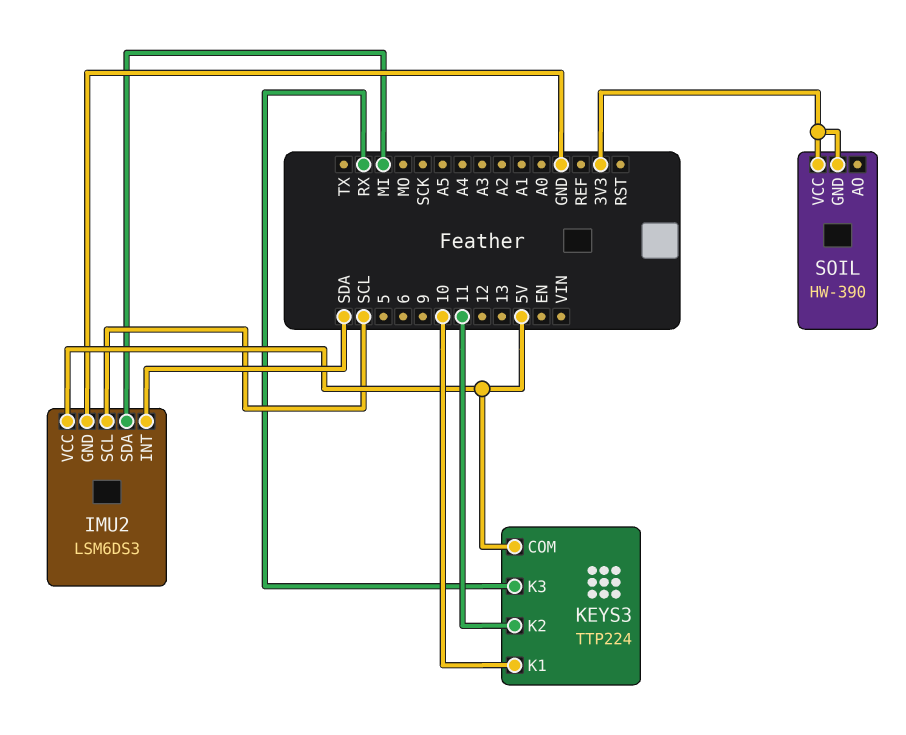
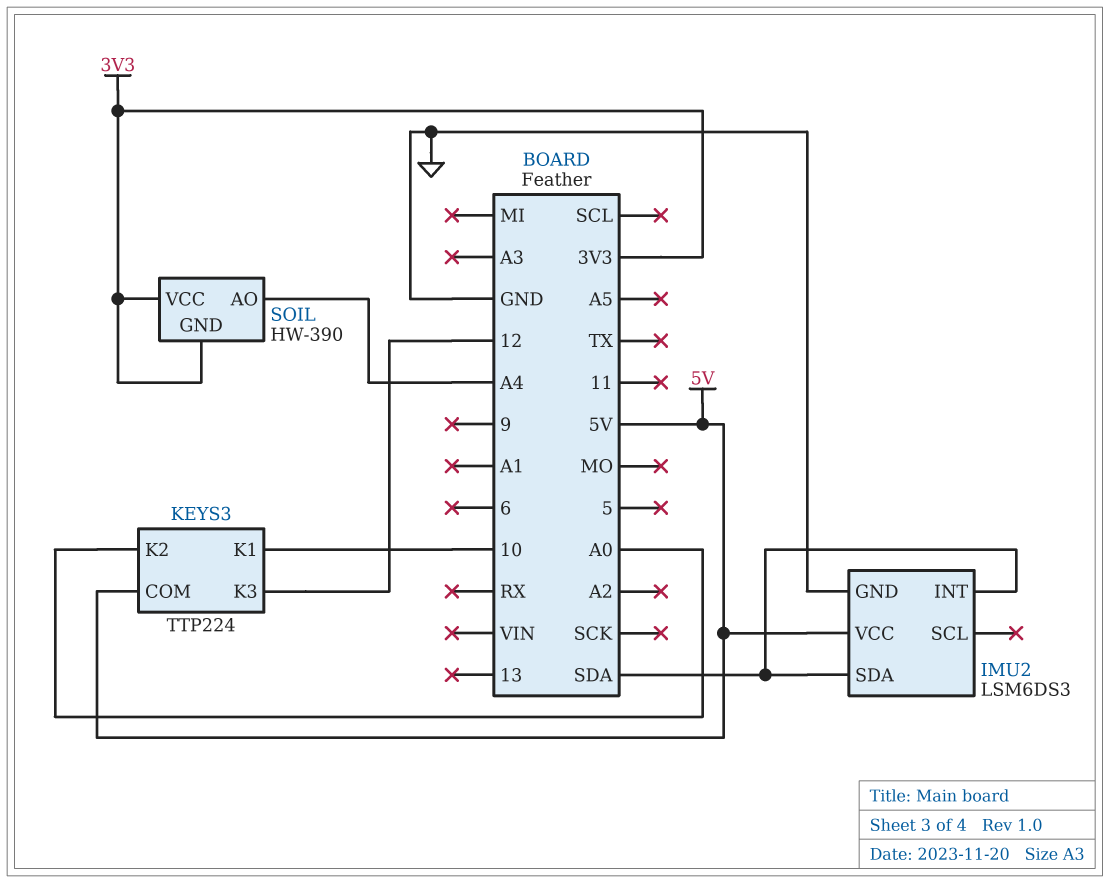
IMU2 pin SCL: SCL -> none
IMU2 pin SDA: MI -> SDA
KEYS3 pin K2: 11 -> A0
KEYS3 pin K3: RX -> 12
SOIL pin AO: none -> A4

